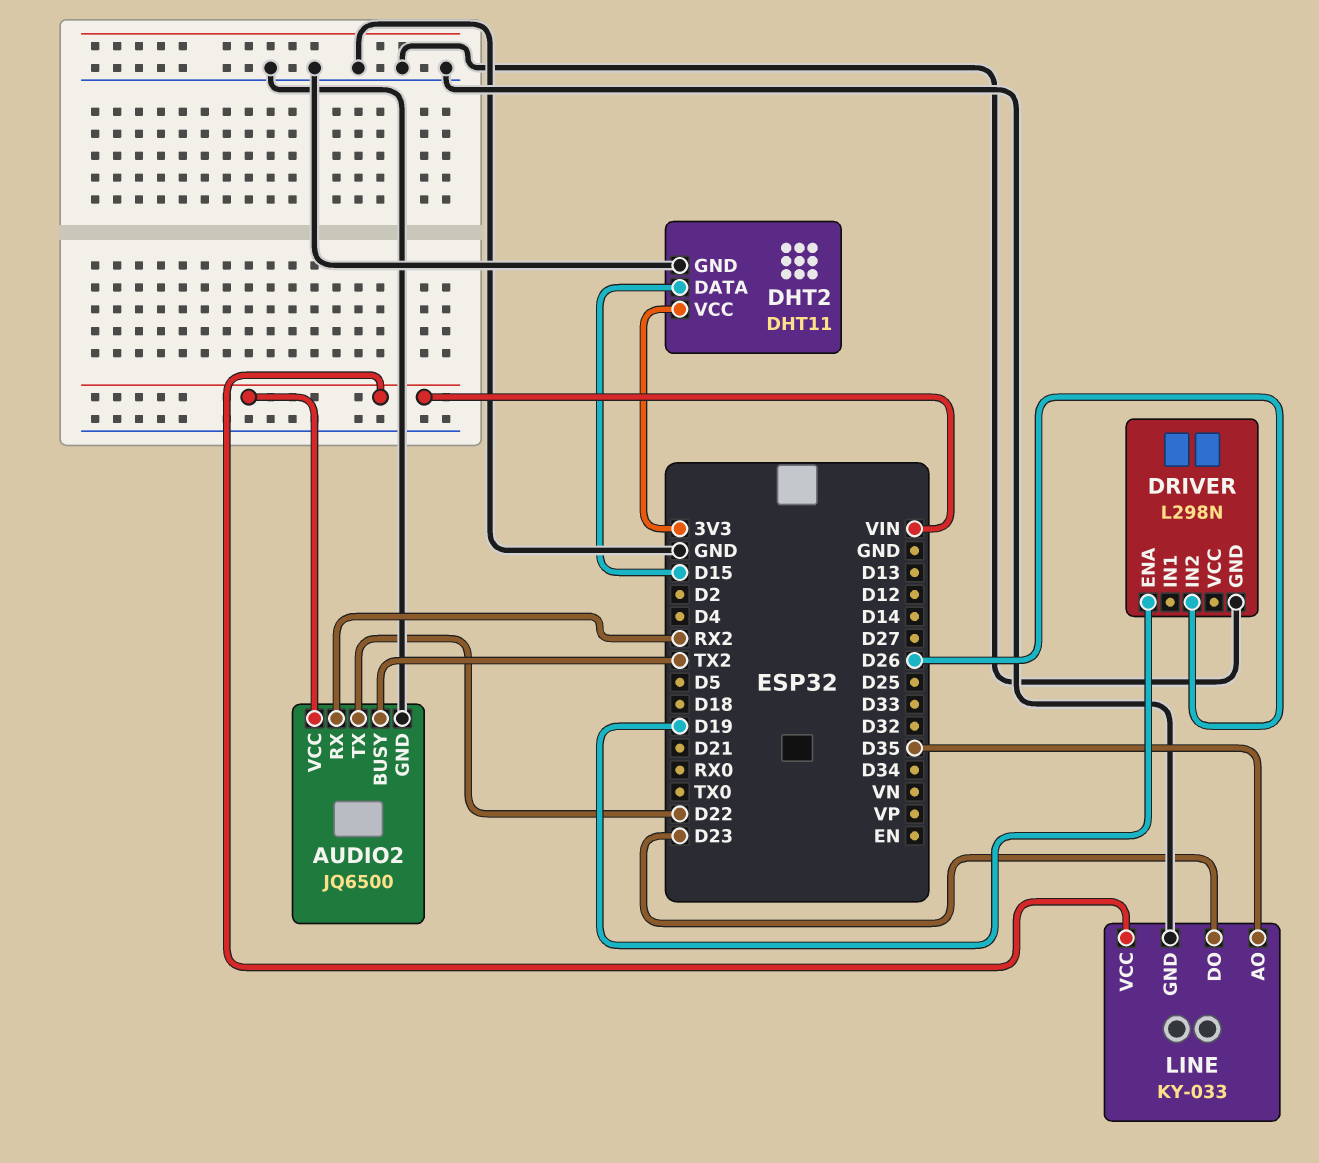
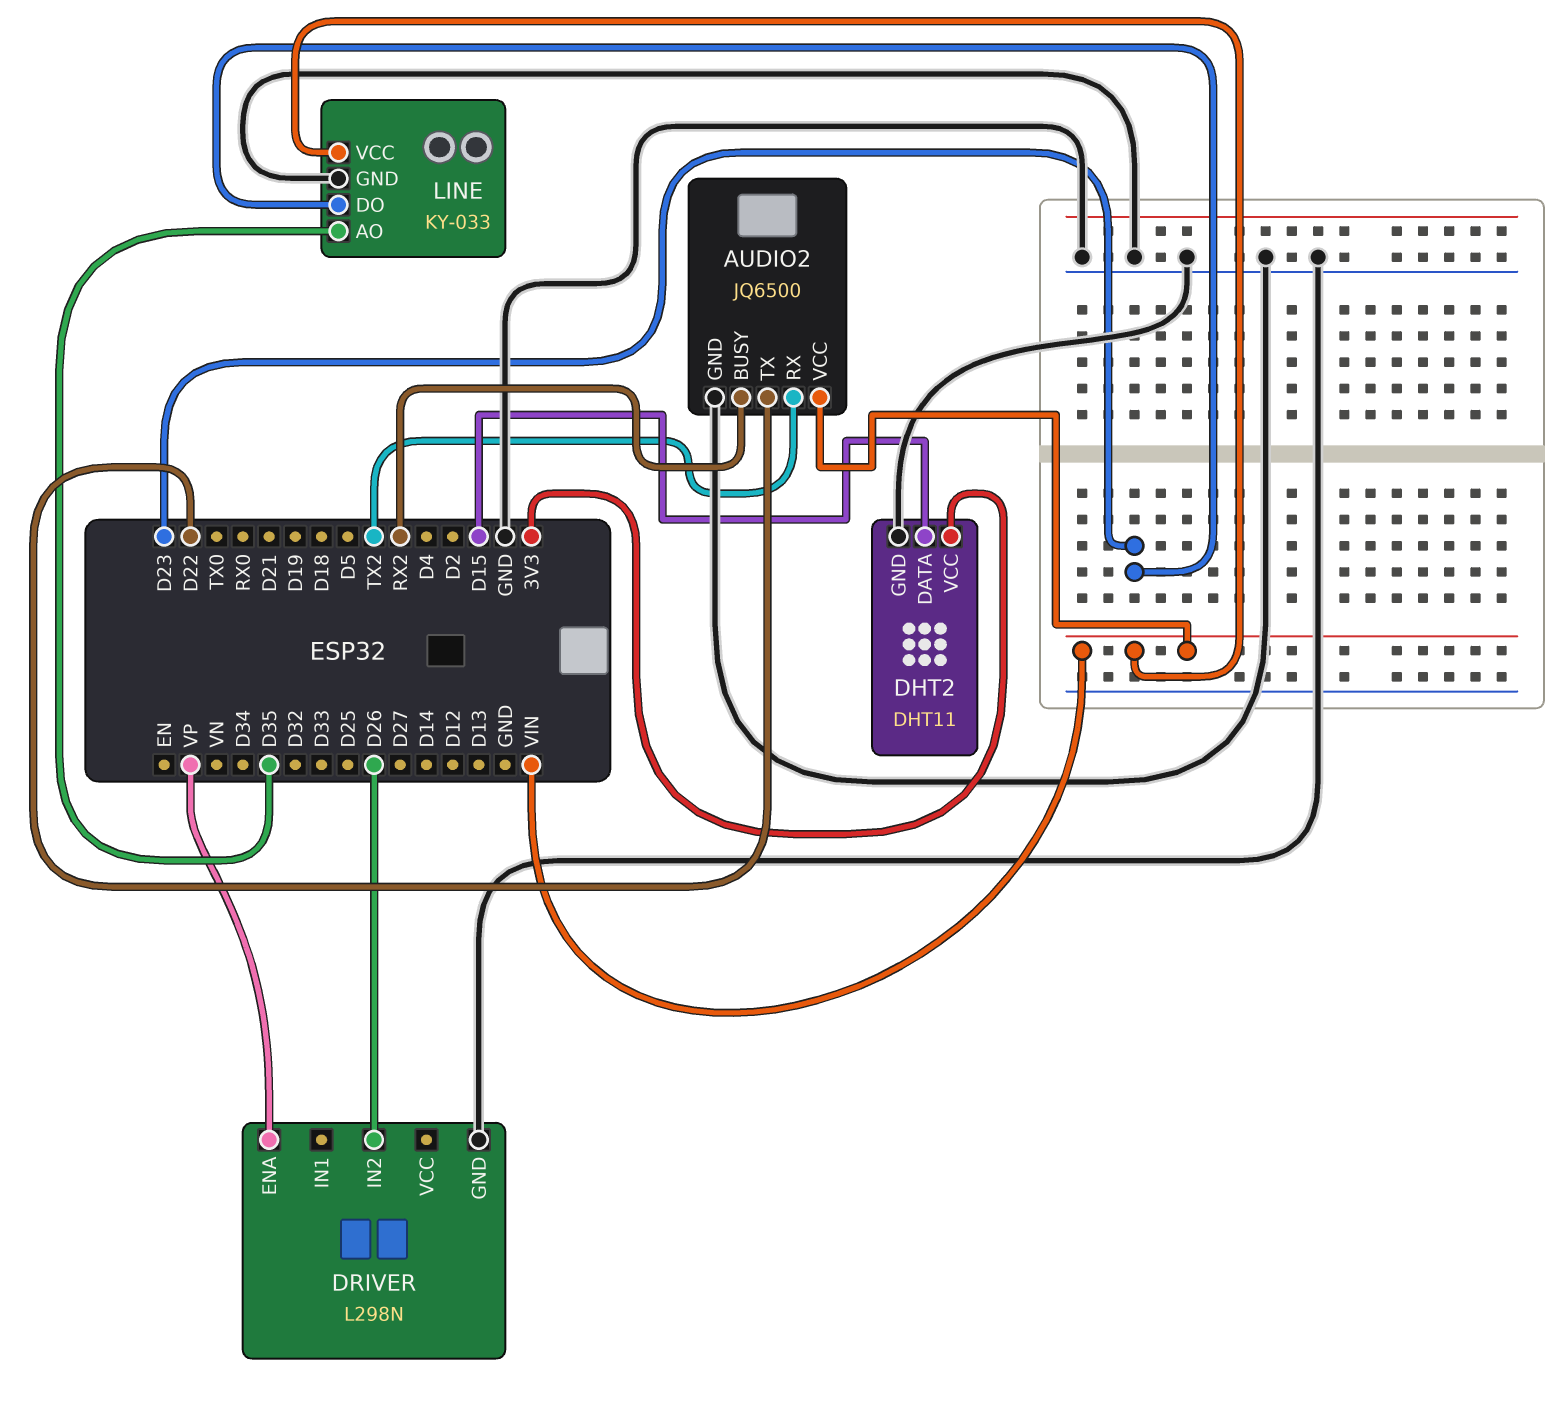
AUDIO2 pin BUSY: TX2 -> RX2
AUDIO2 pin RX: RX2 -> TX2
DRIVER pin ENA: D19 -> VP

